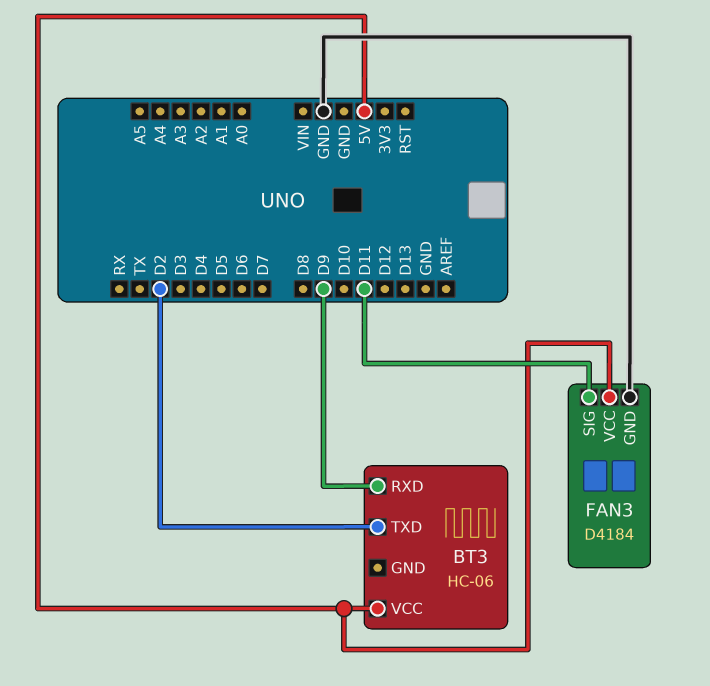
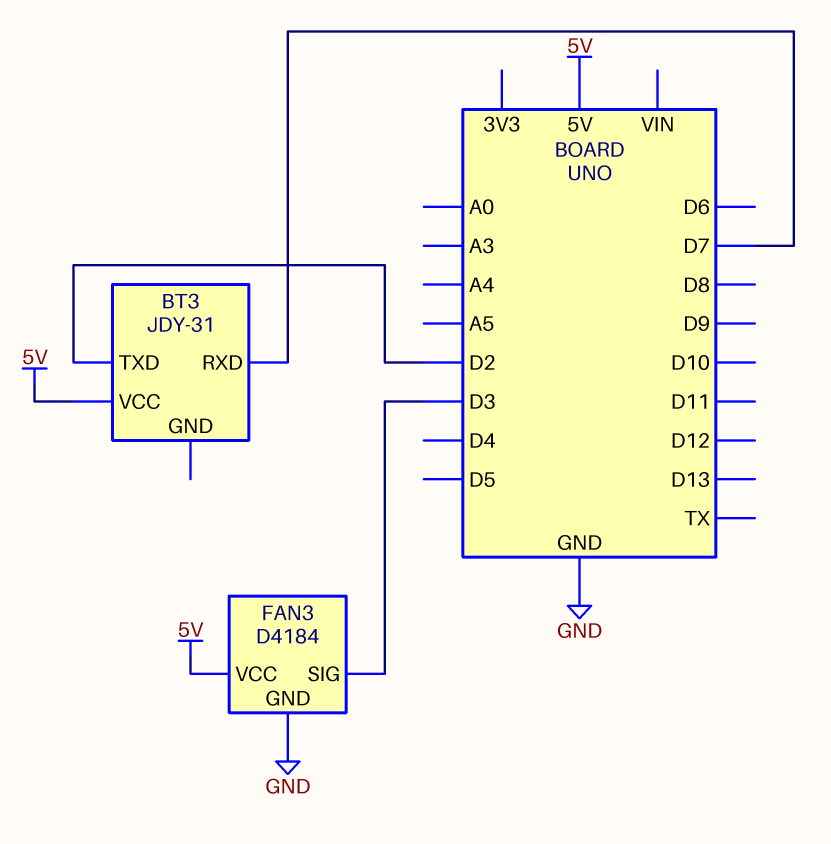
BT3: HC-06 -> JDY-31
BT3 pin RXD: D9 -> D7
FAN3 pin SIG: D11 -> D3

